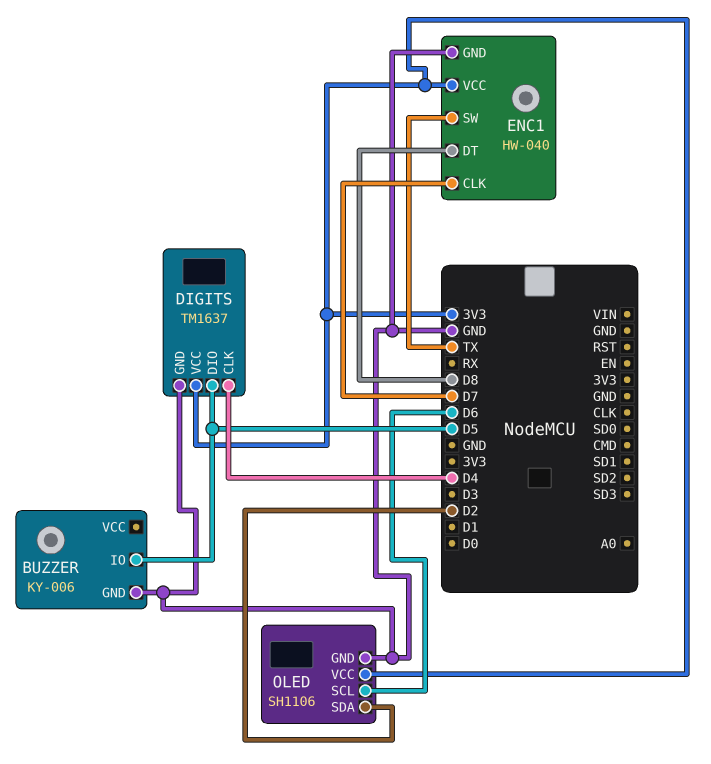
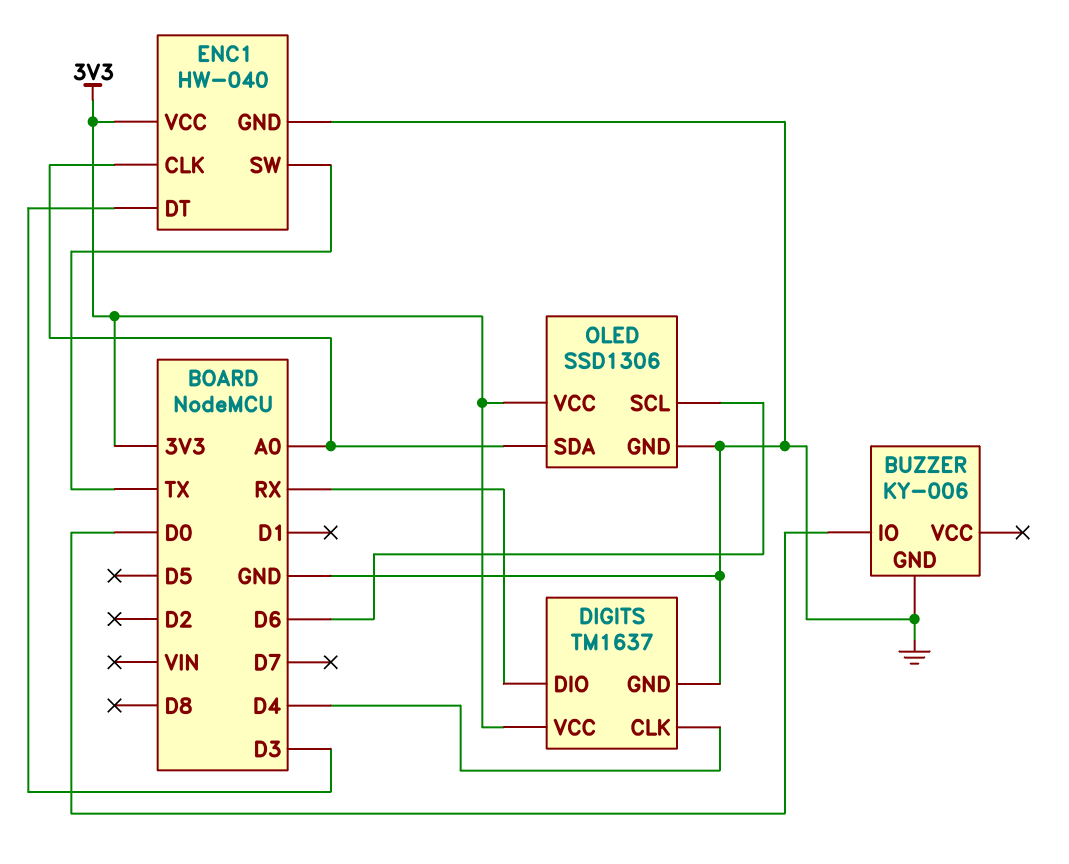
BUZZER pin IO: D5 -> D0
DIGITS pin DIO: D5 -> RX
ENC1 pin CLK: D7 -> A0
ENC1 pin DT: D8 -> D3
OLED: SH1106 -> SSD1306
OLED pin SDA: D2 -> A0

